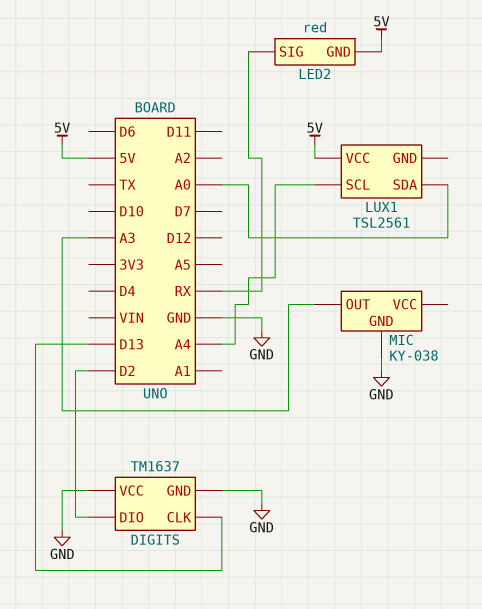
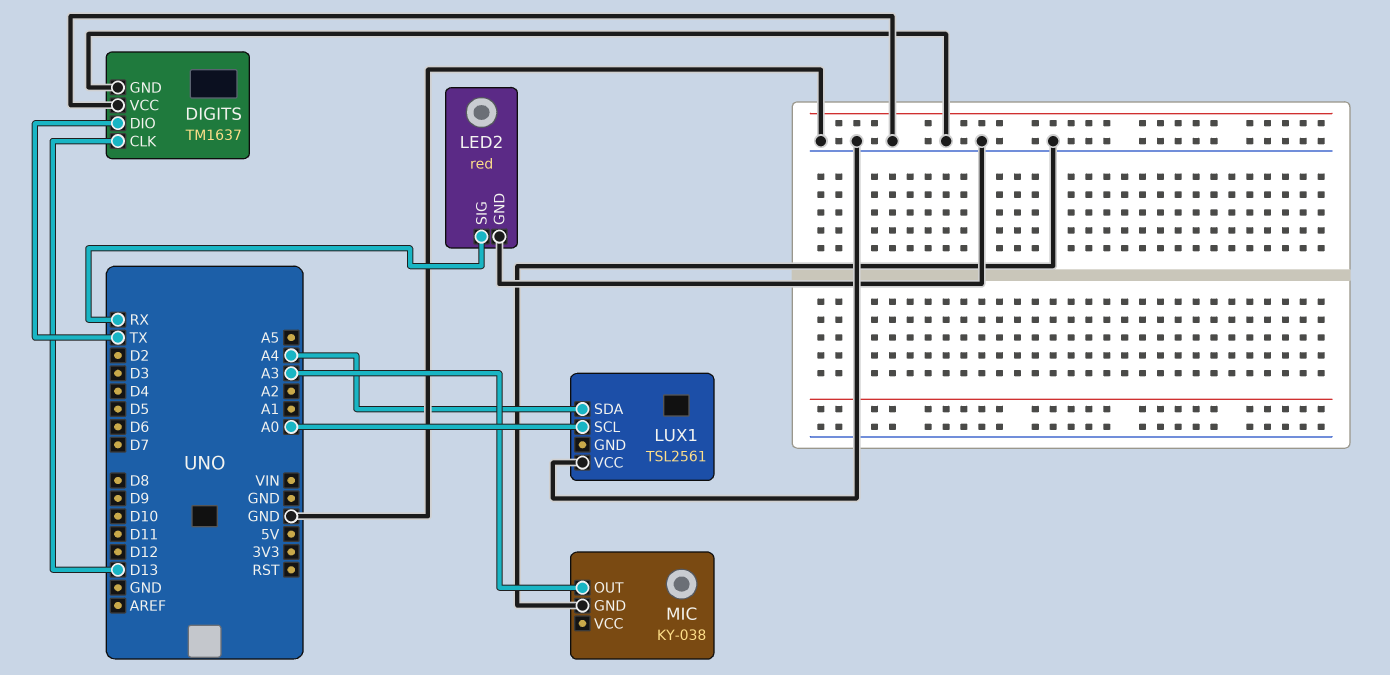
DIGITS pin DIO: D2 -> TX
LED2 pin GND: 5V -> GND
LUX1 pin SCL: A4 -> A0
LUX1 pin SDA: A0 -> A4
LUX1 pin VCC: 5V -> GND

